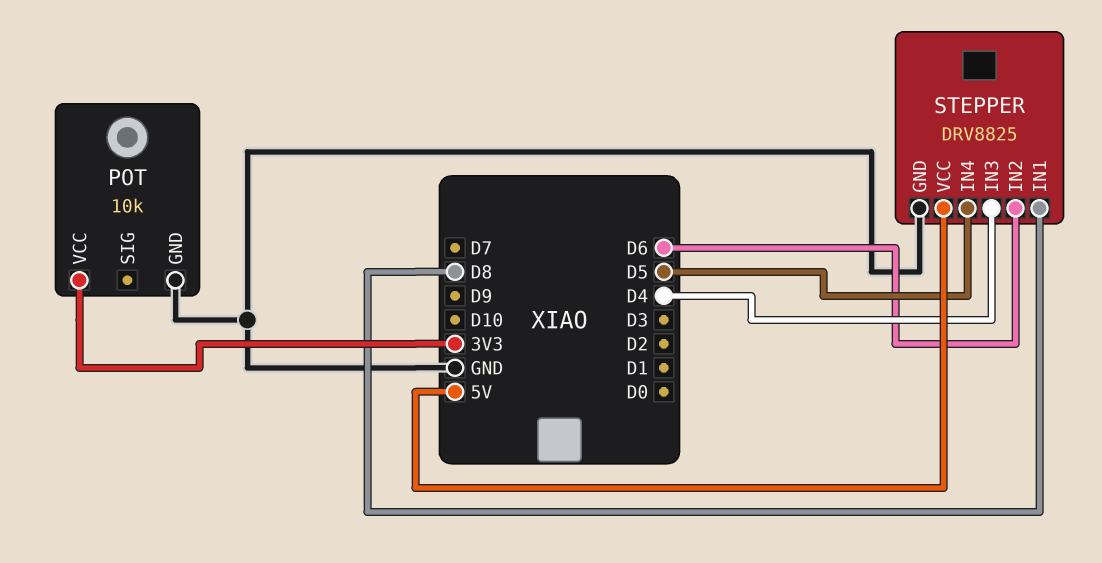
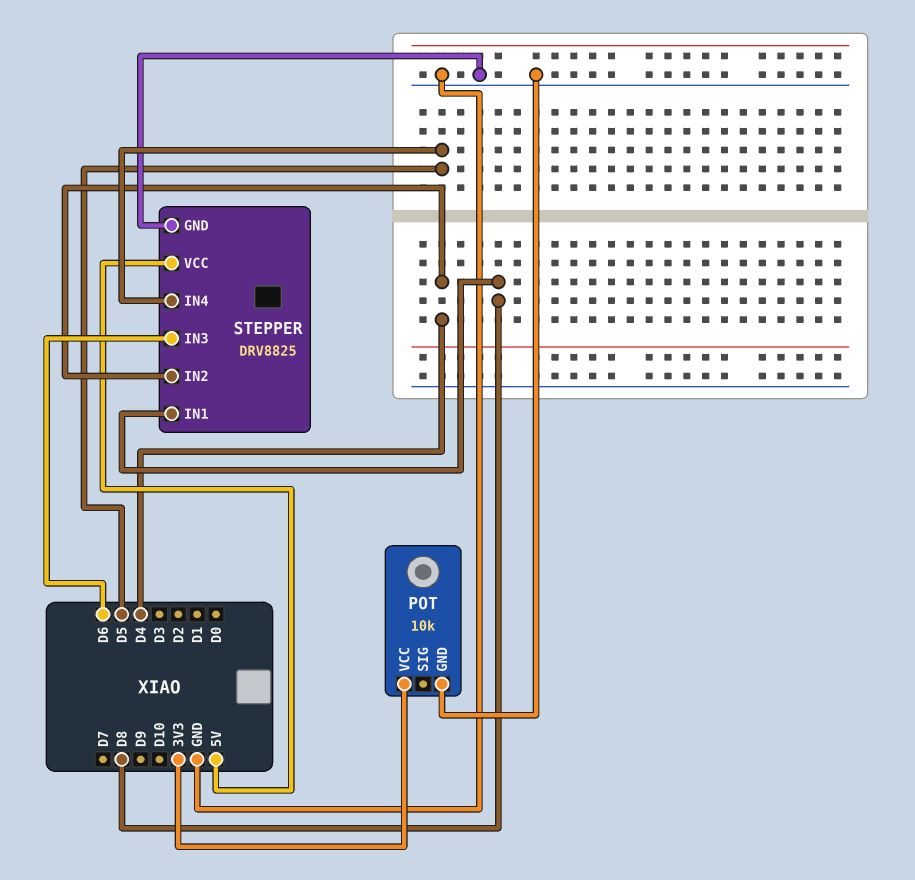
STEPPER pin IN2: D6 -> D4
STEPPER pin IN3: D4 -> D6

